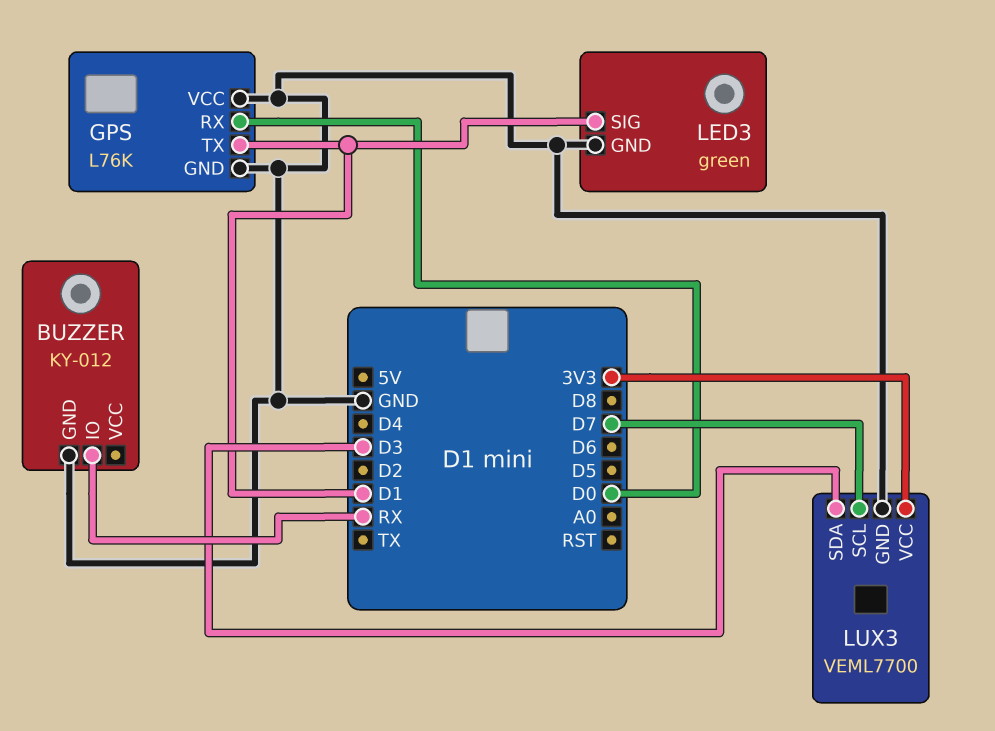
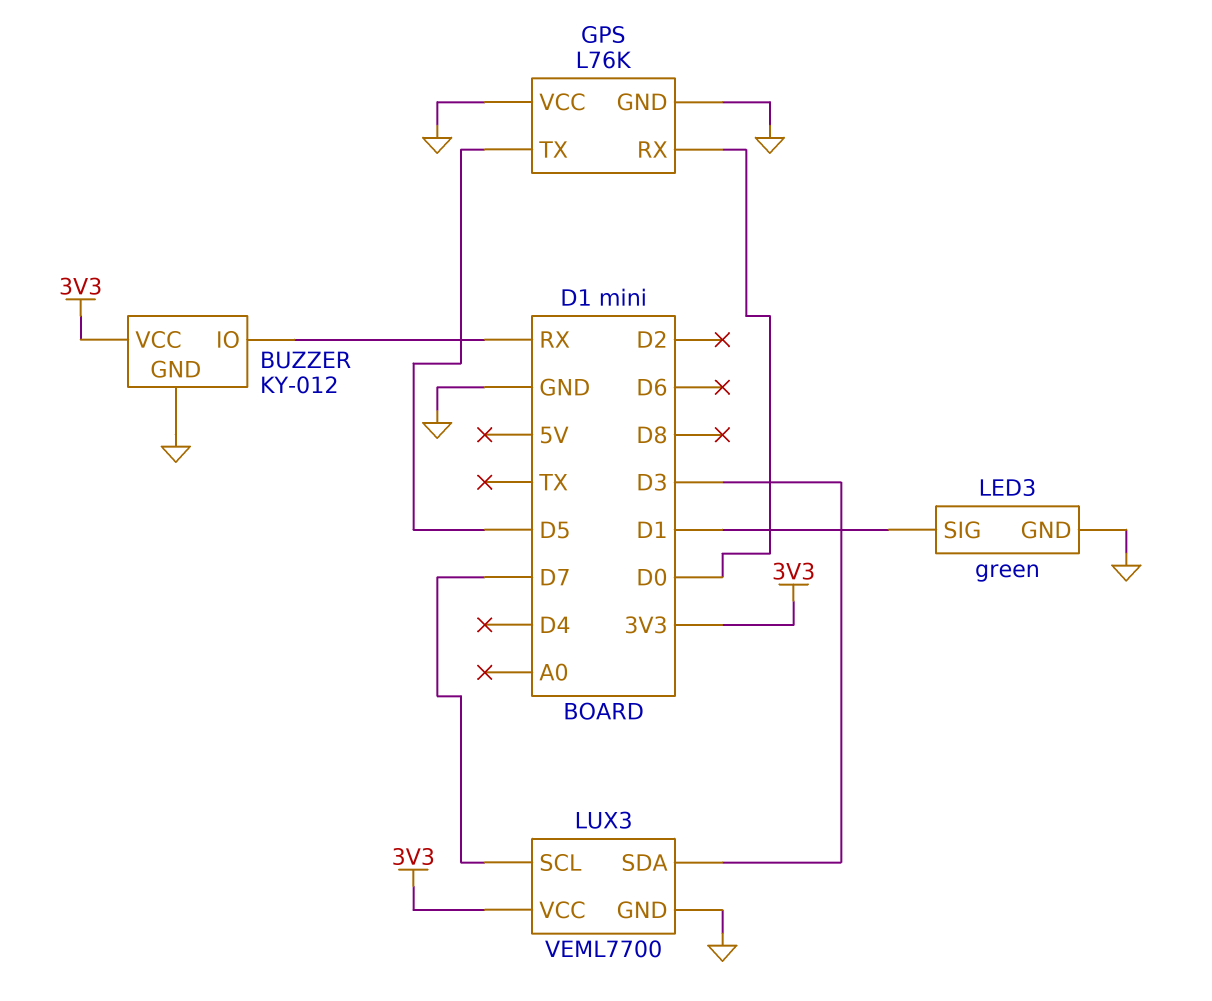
BUZZER pin VCC: none -> 3V3
GPS pin TX: D1 -> D5

